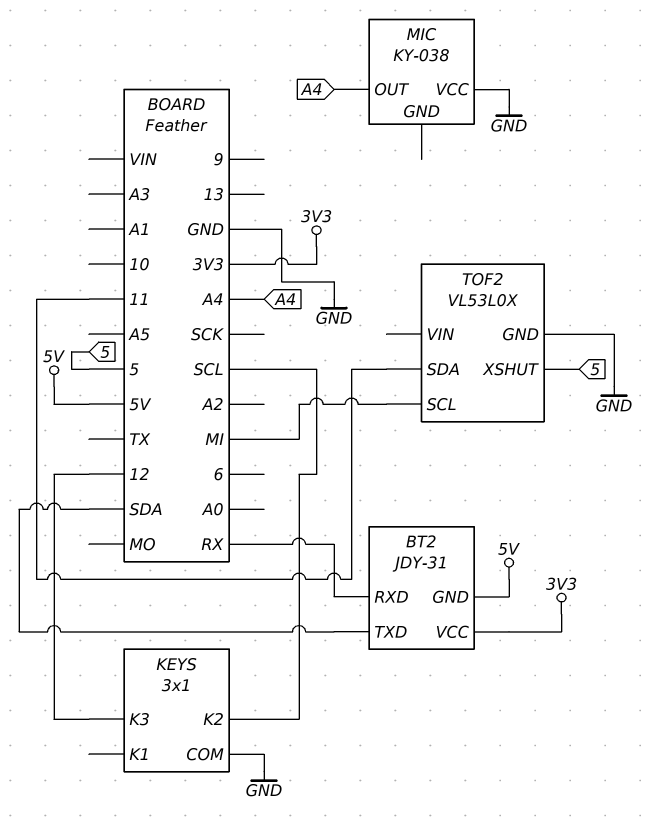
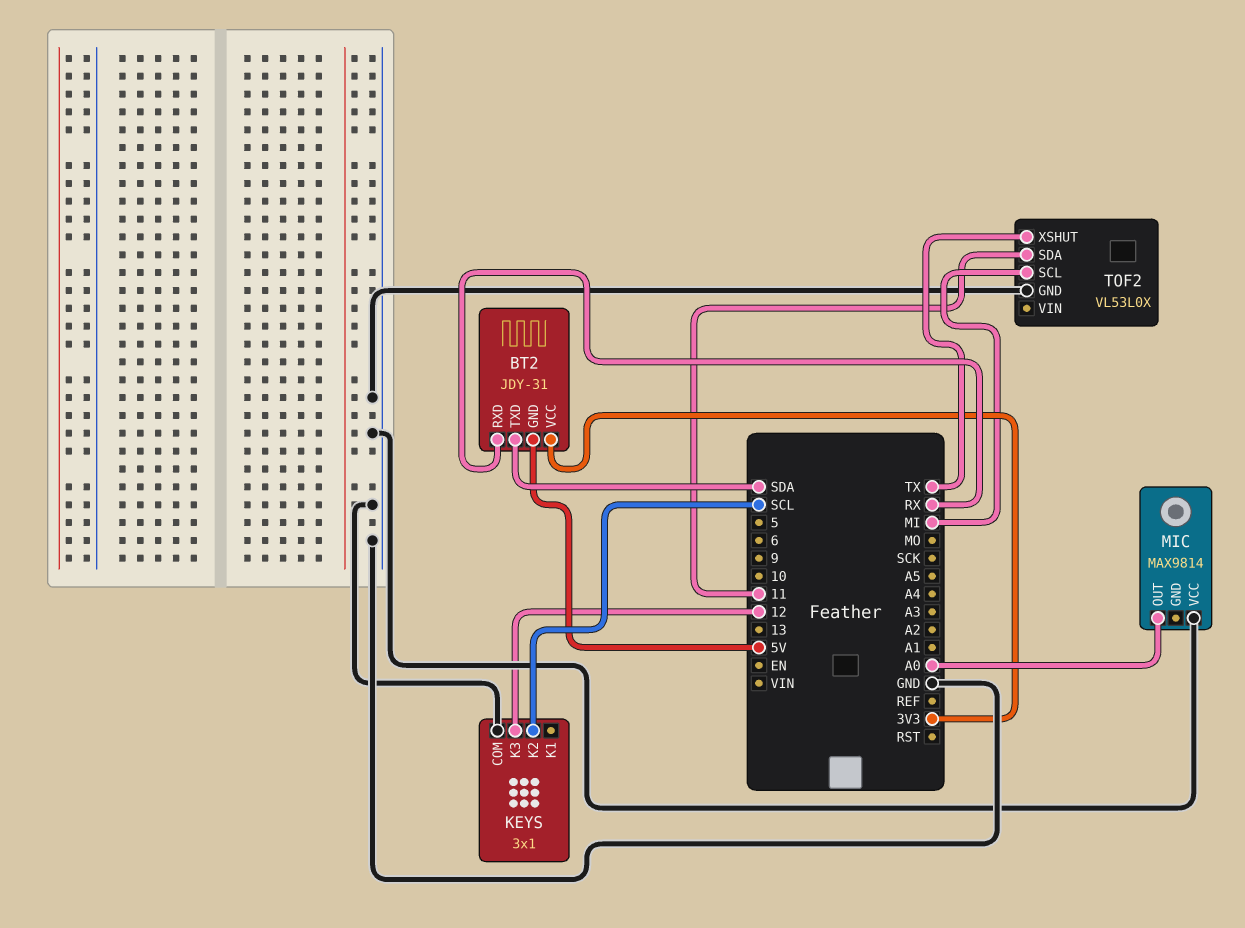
MIC: KY-038 -> MAX9814
MIC pin OUT: A4 -> A0
TOF2 pin XSHUT: 5 -> TX

